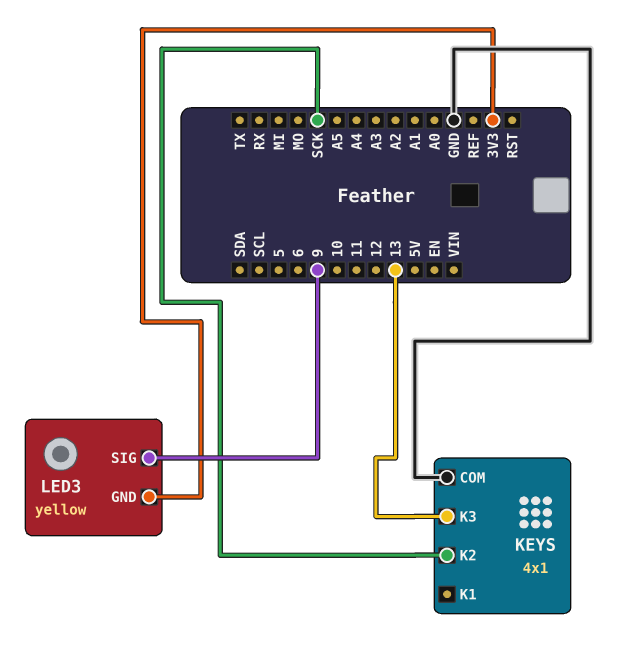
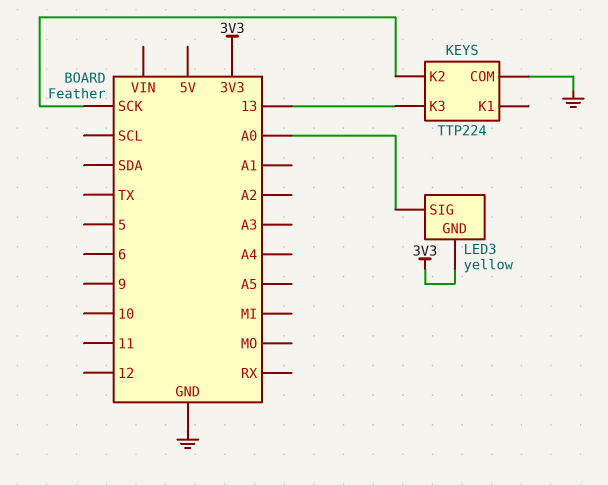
KEYS: 4x1 -> TTP224
LED3 pin SIG: 9 -> A0

